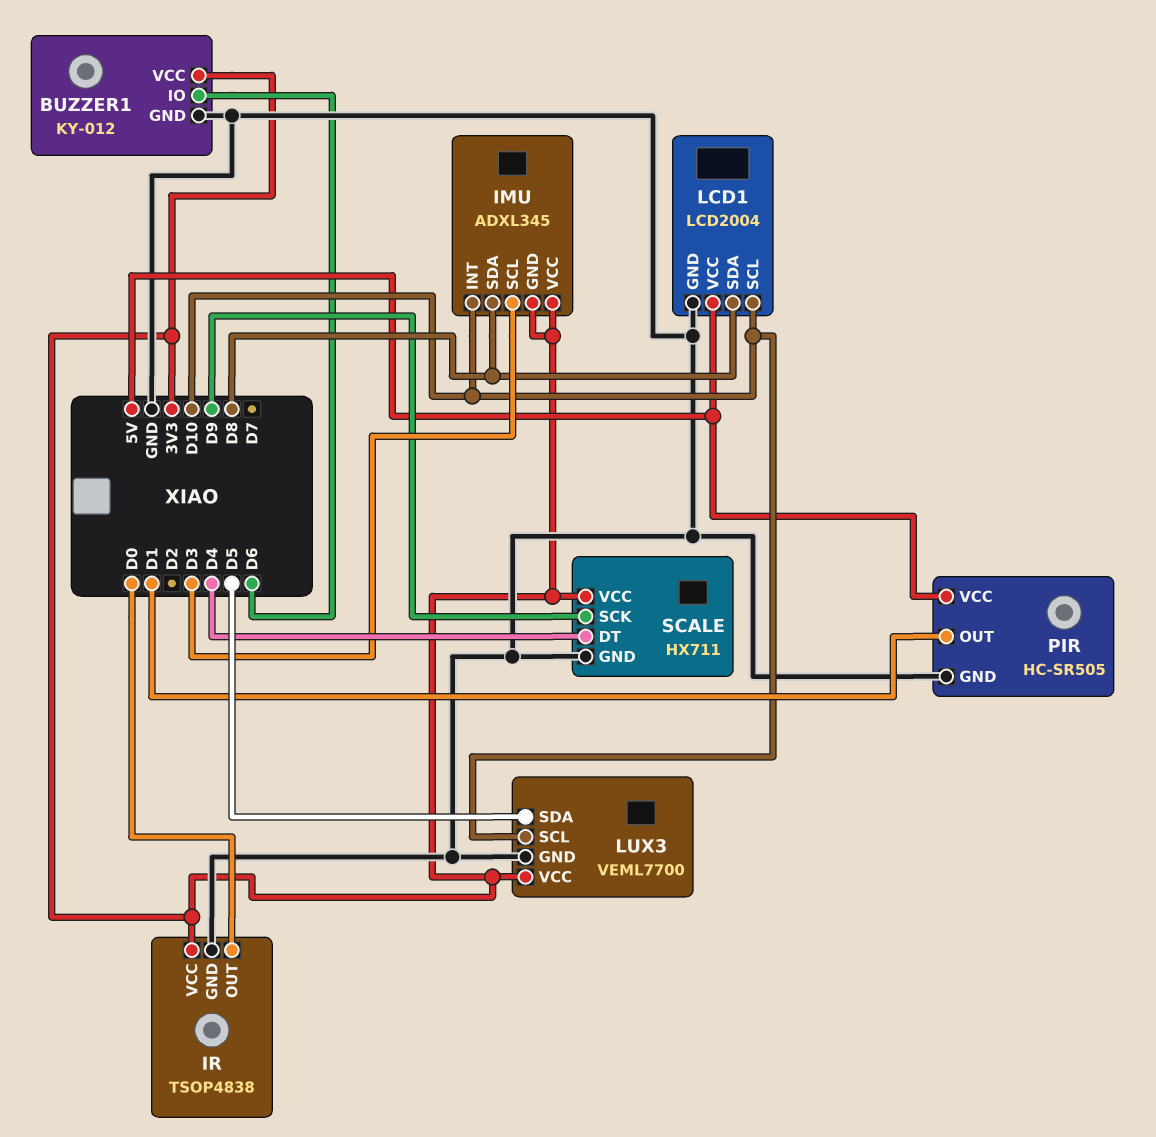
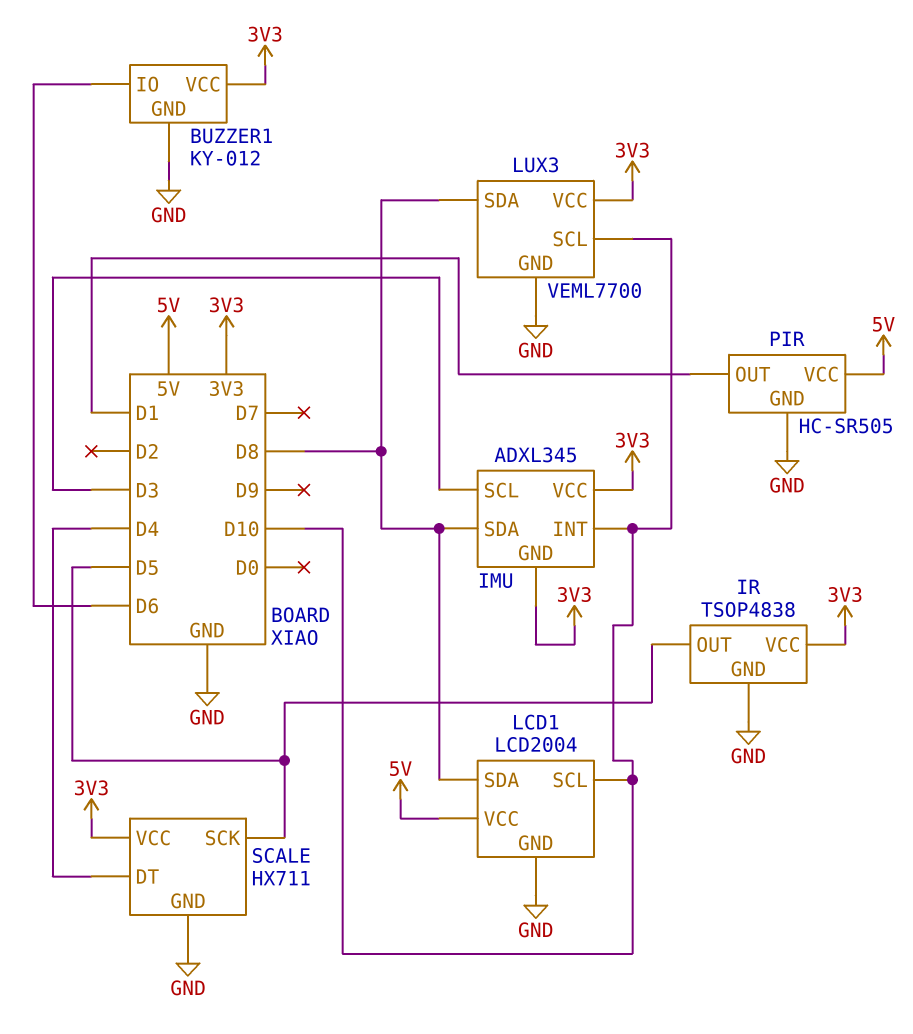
IR pin OUT: D0 -> D5
LUX3 pin SDA: D5 -> D8
SCALE pin SCK: D9 -> D5

